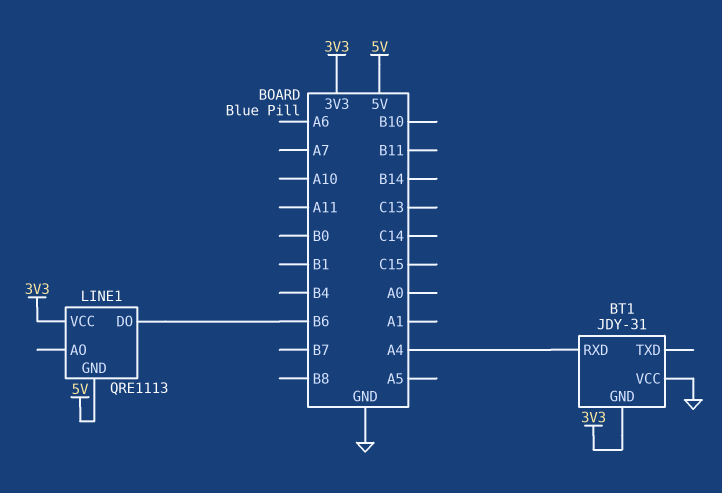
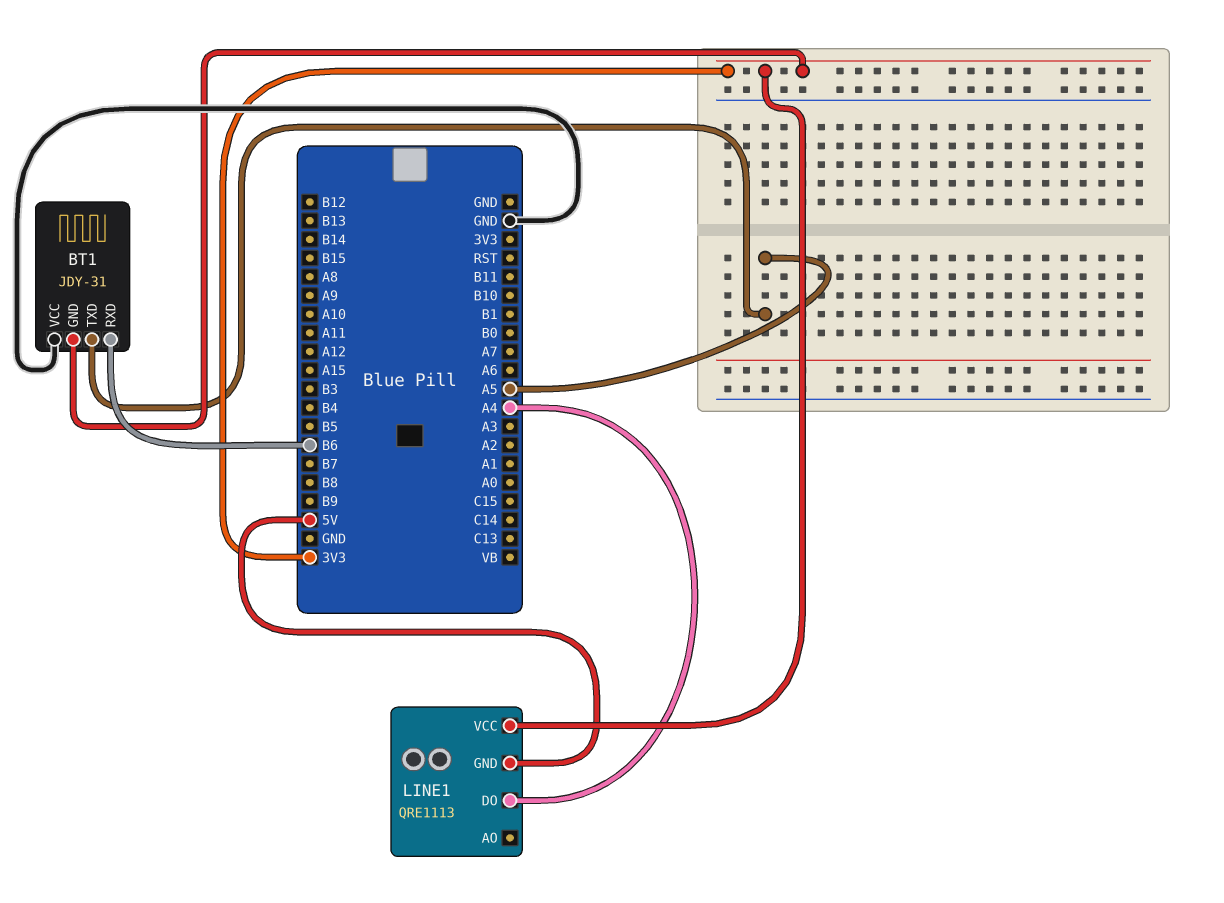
BT1 pin RXD: A4 -> B6
BT1 pin TXD: none -> A5
LINE1 pin DO: B6 -> A4

